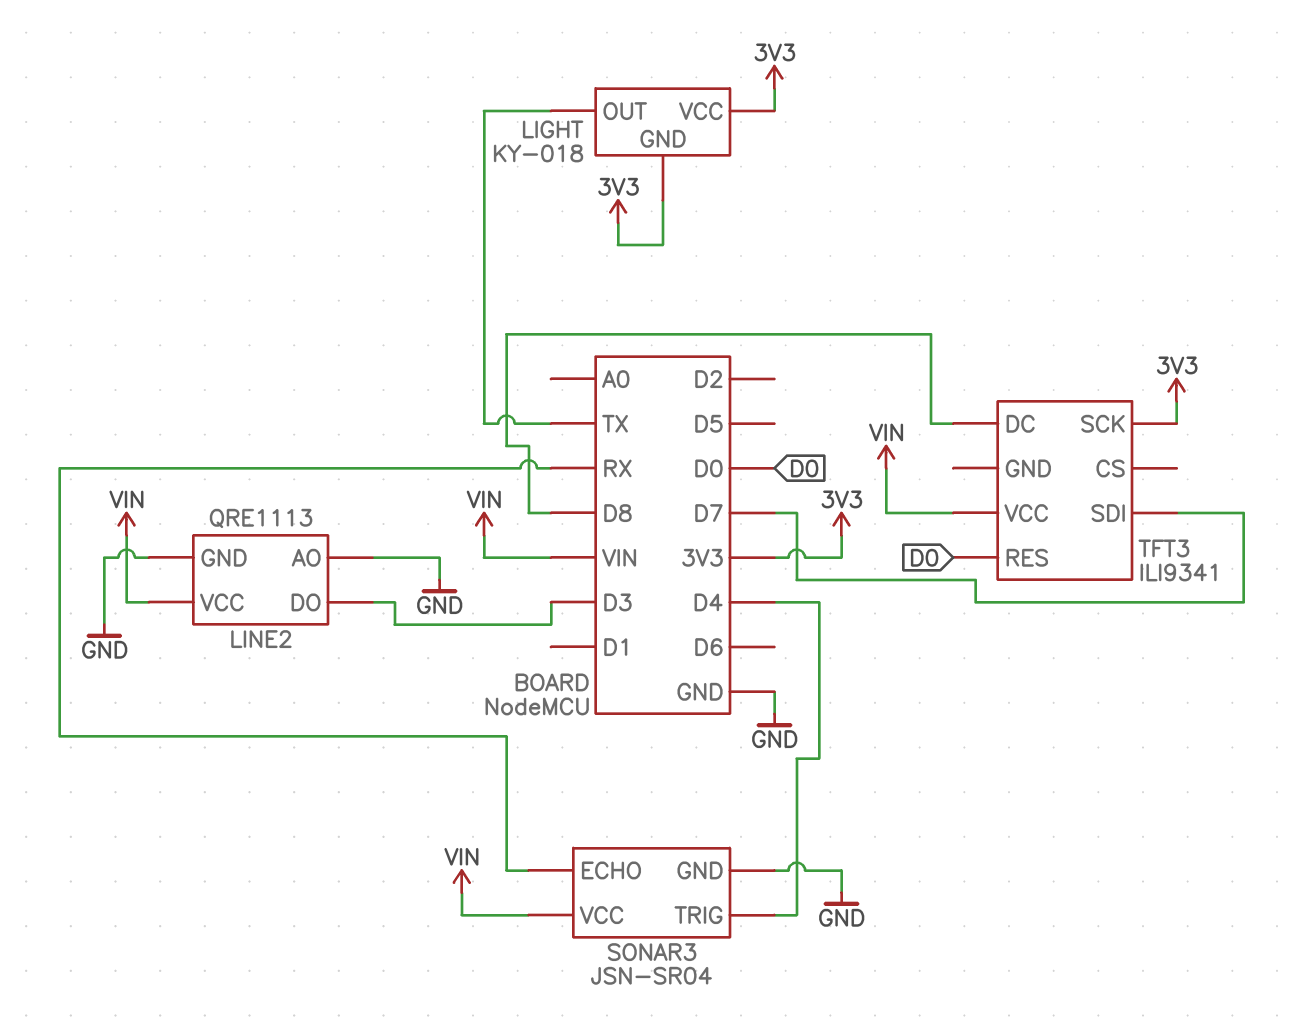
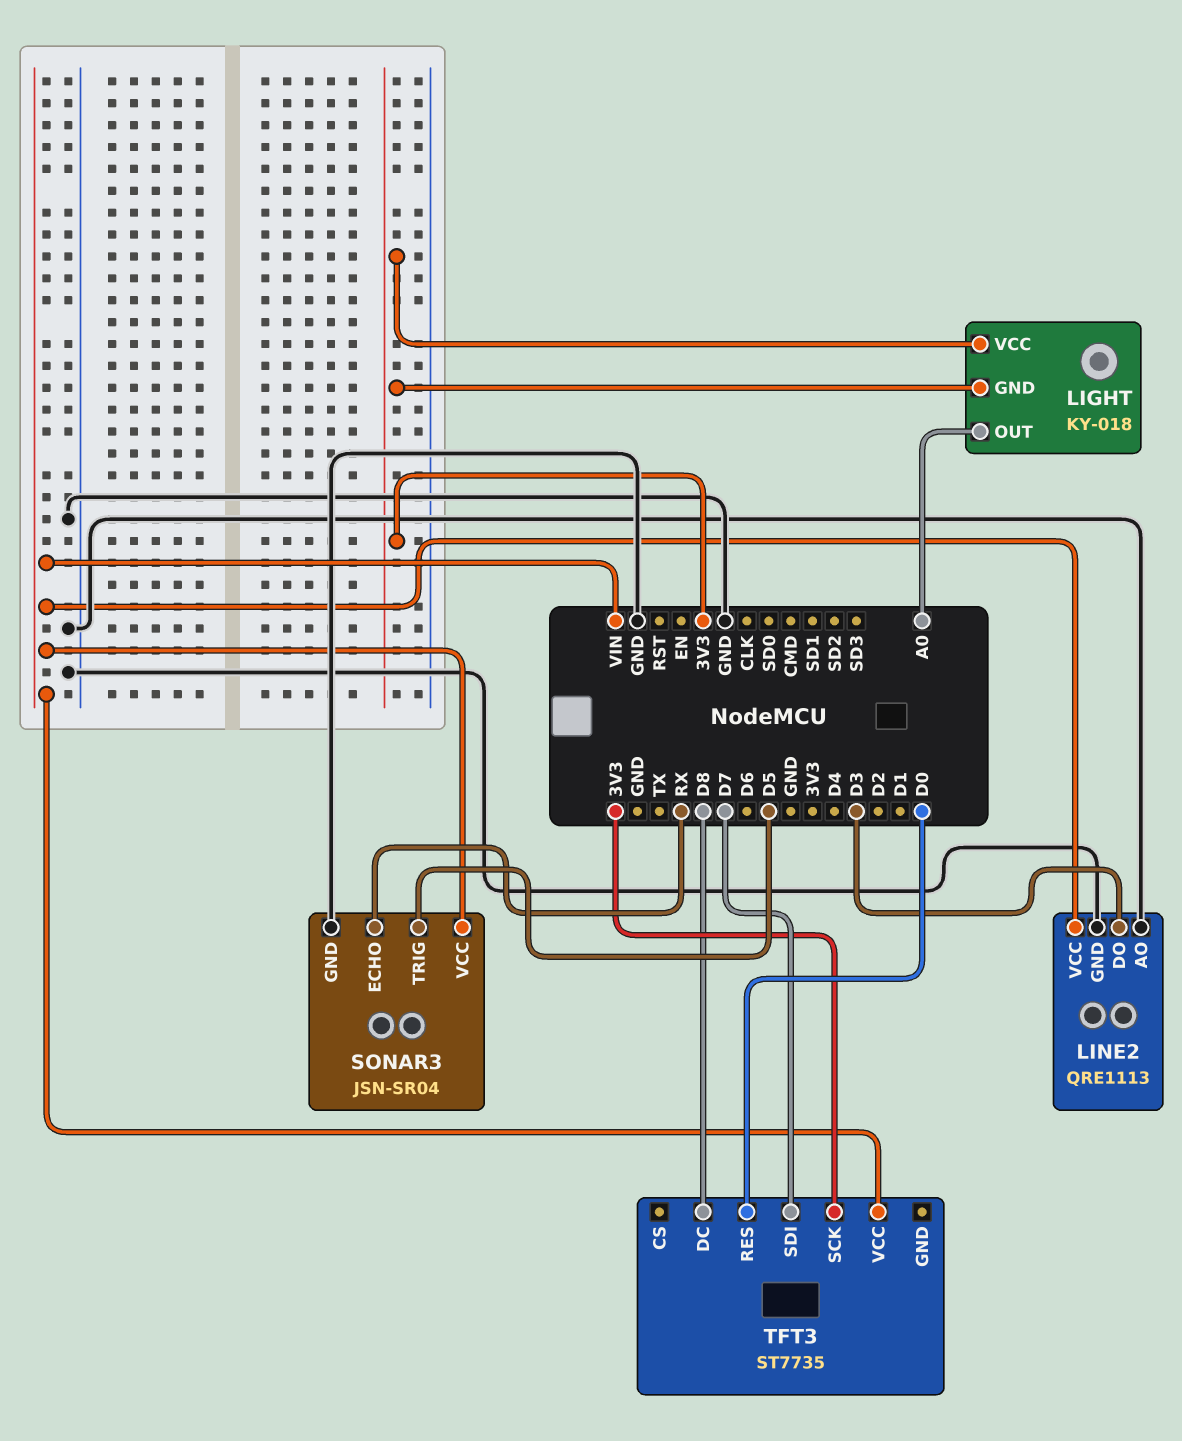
LIGHT pin OUT: TX -> A0
SONAR3 pin TRIG: D4 -> D5
TFT3: ILI9341 -> ST7735

